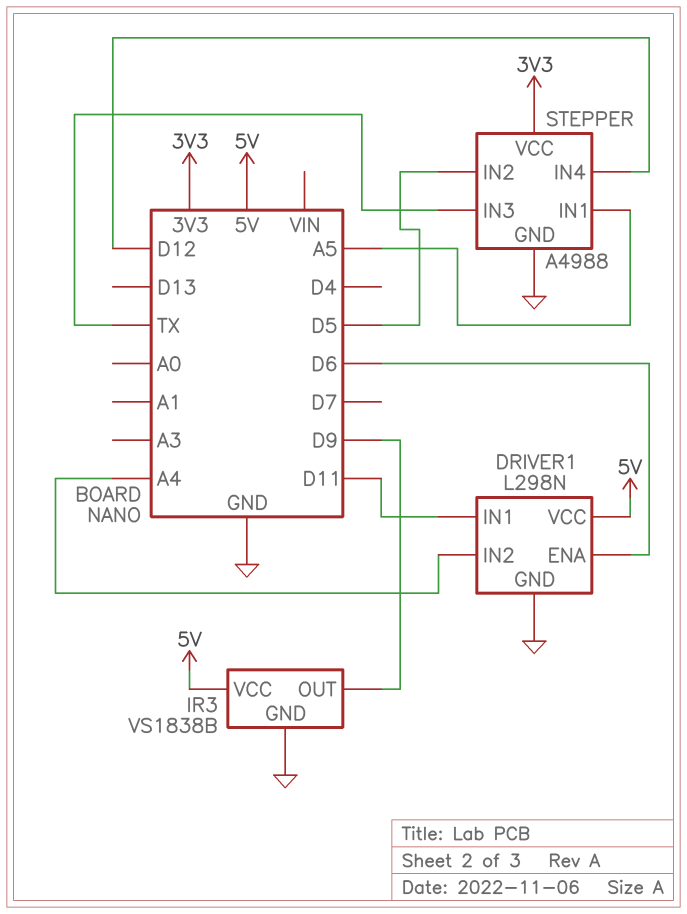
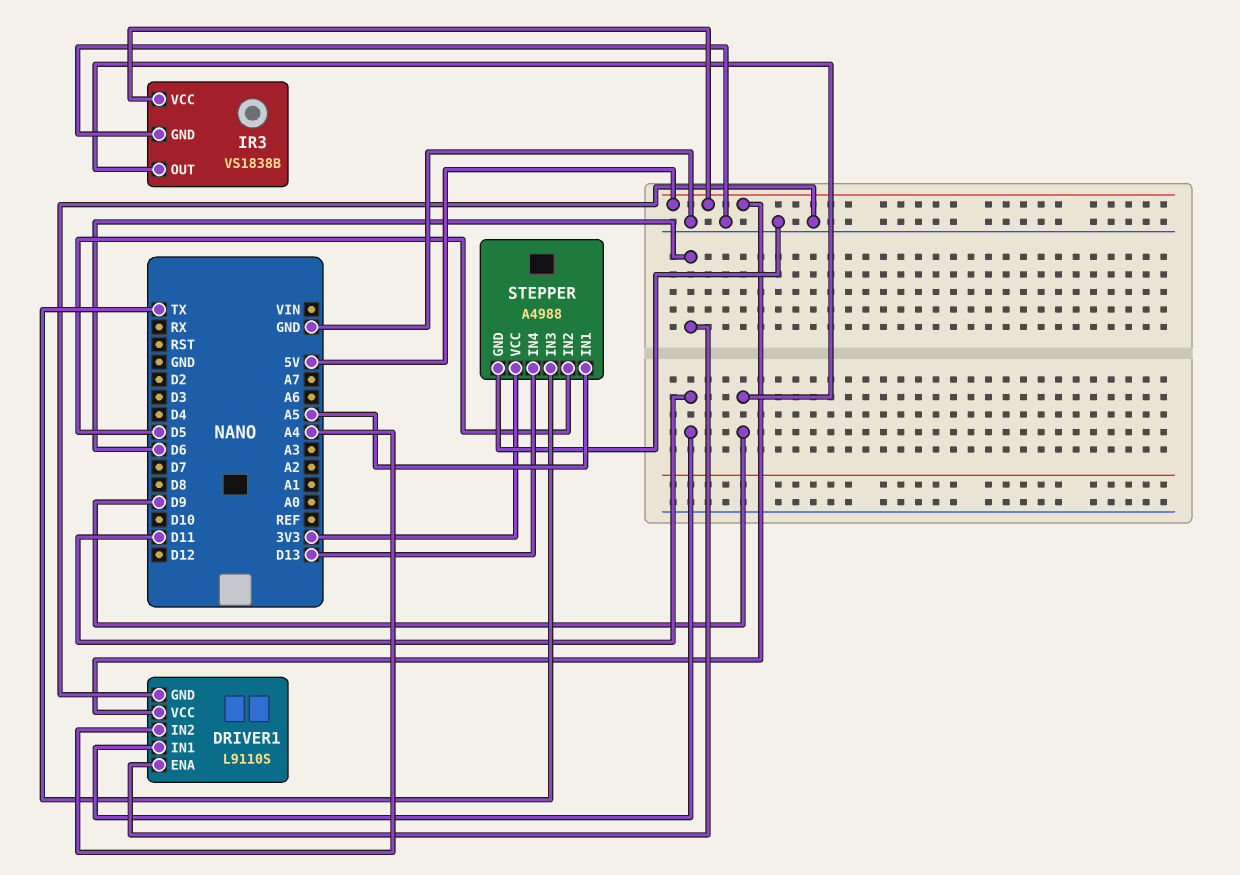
DRIVER1: L298N -> L9110S
STEPPER pin IN4: D12 -> D13

